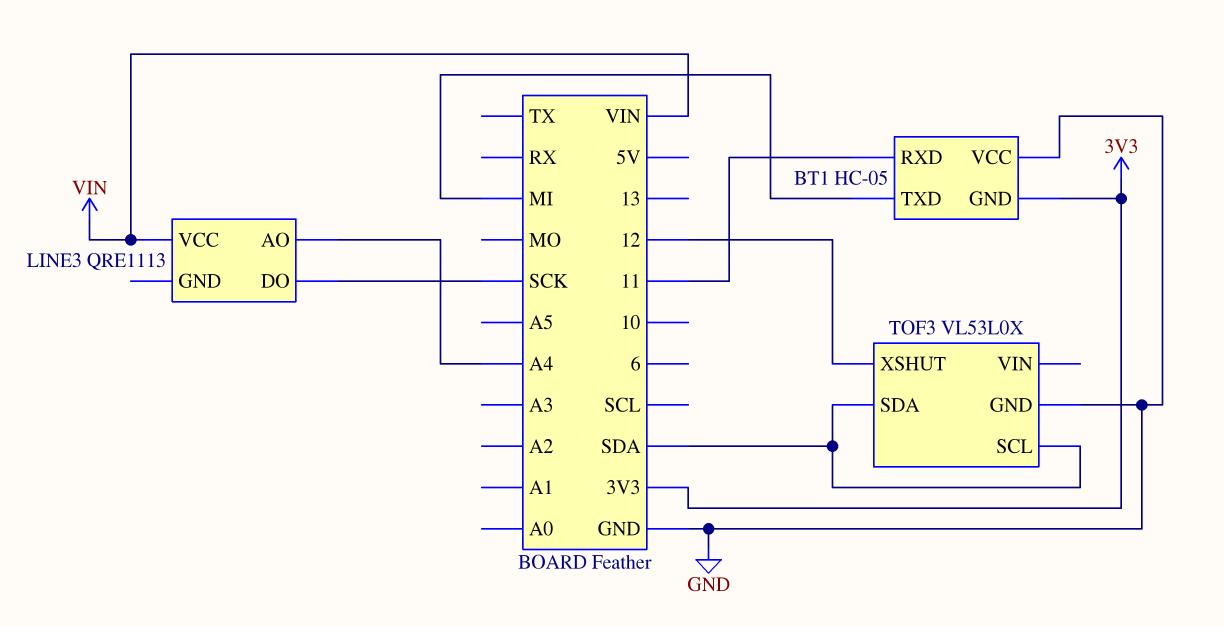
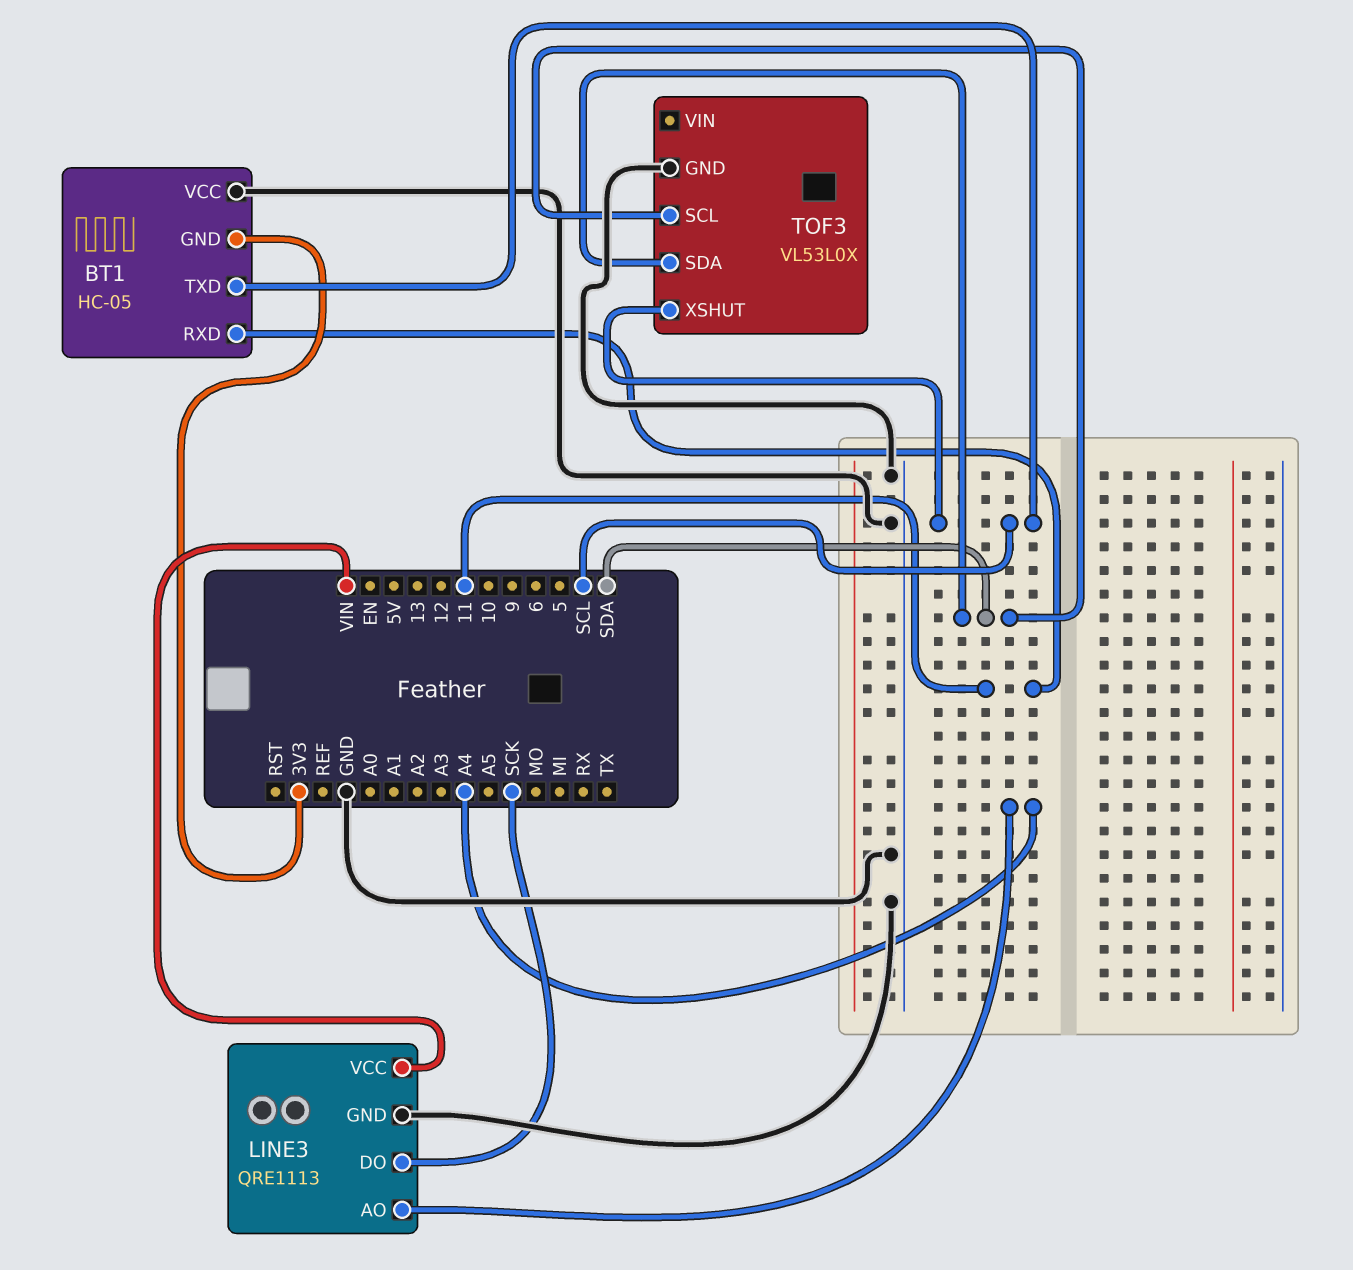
BT1 pin TXD: MI -> SCL
LINE3 pin GND: none -> GND
TOF3 pin XSHUT: 12 -> SCL

